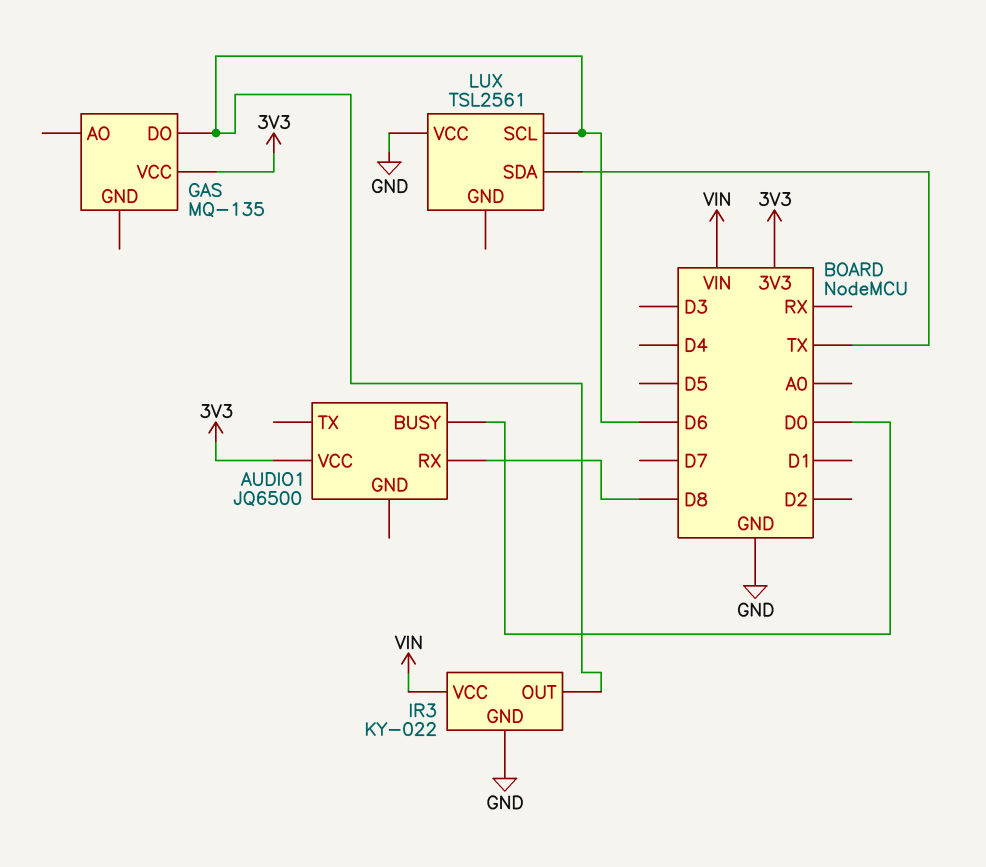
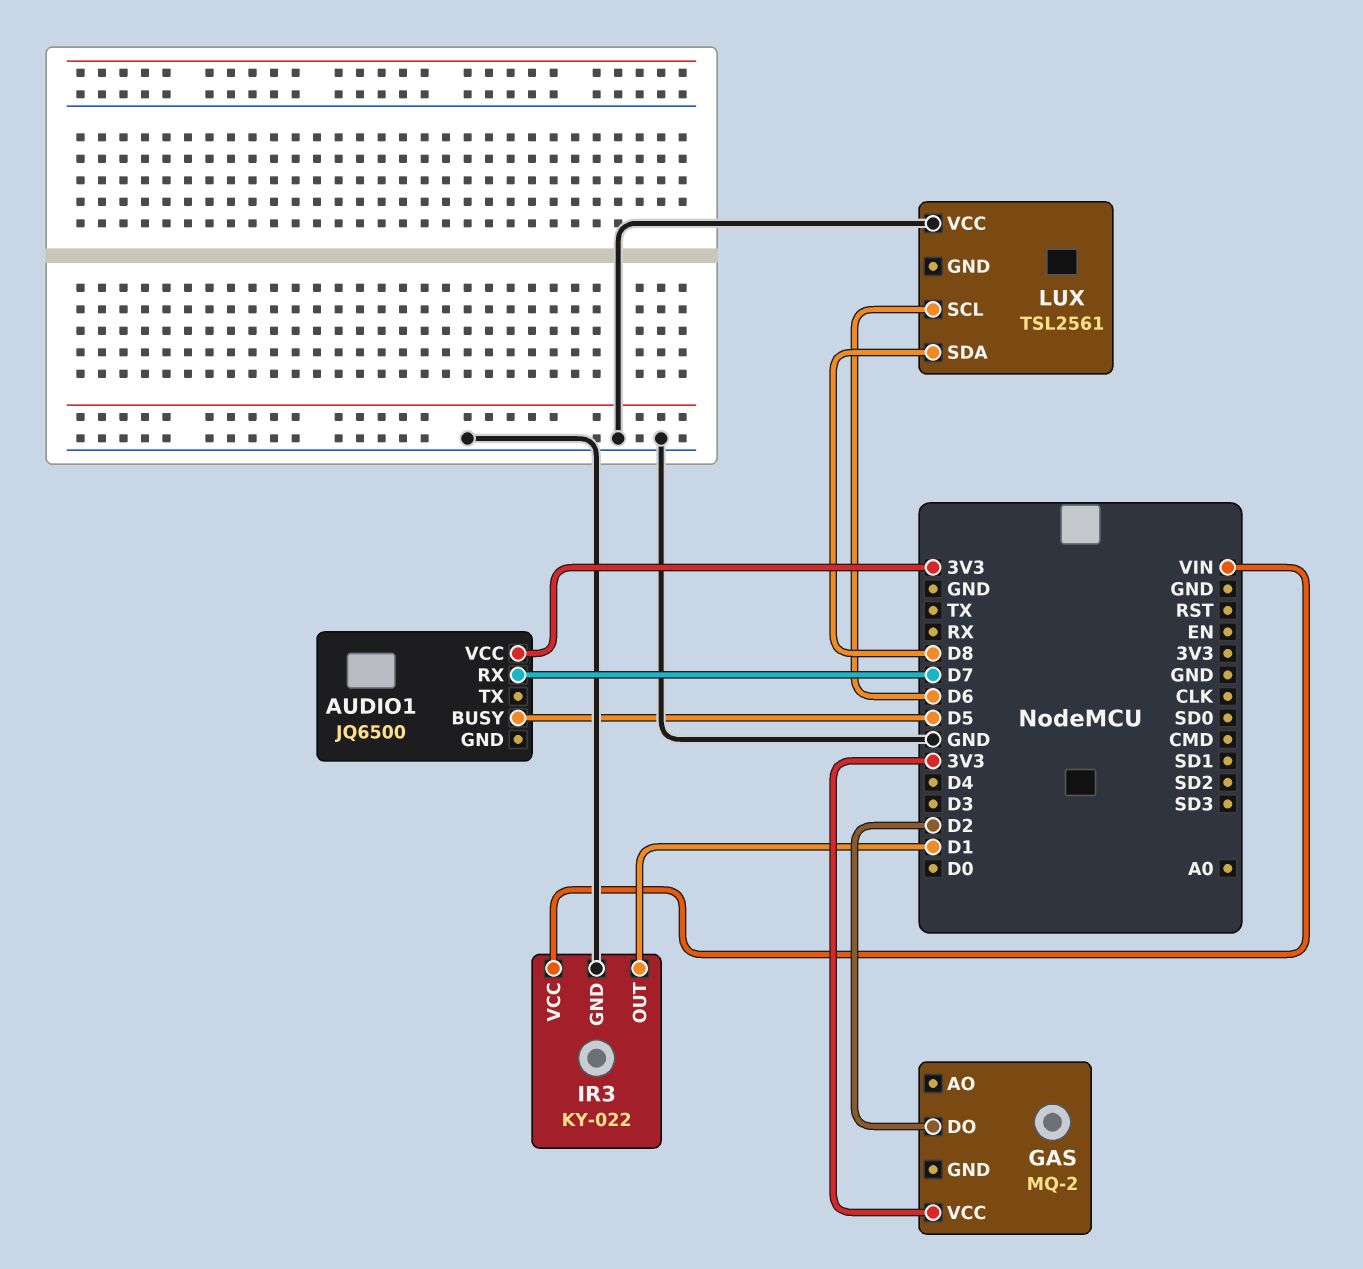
AUDIO1 pin BUSY: D0 -> D5
AUDIO1 pin RX: D8 -> D7
GAS: MQ-135 -> MQ-2
GAS pin DO: D6 -> D2
IR3 pin OUT: D6 -> D1
LUX pin SDA: TX -> D8

